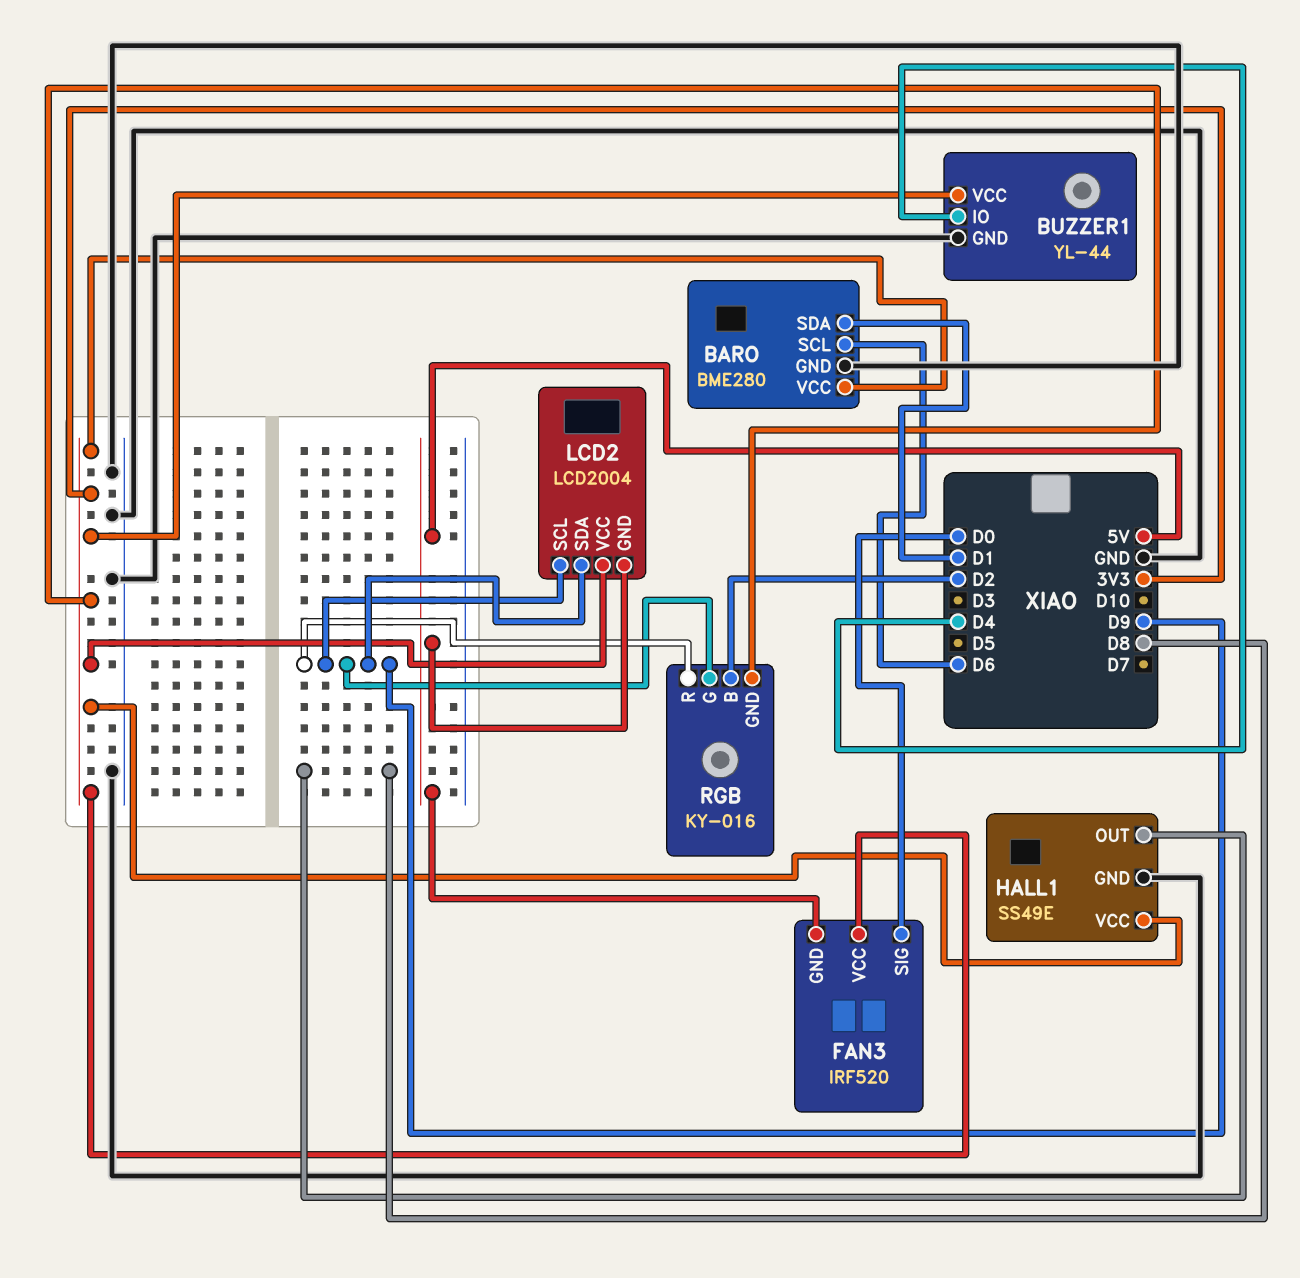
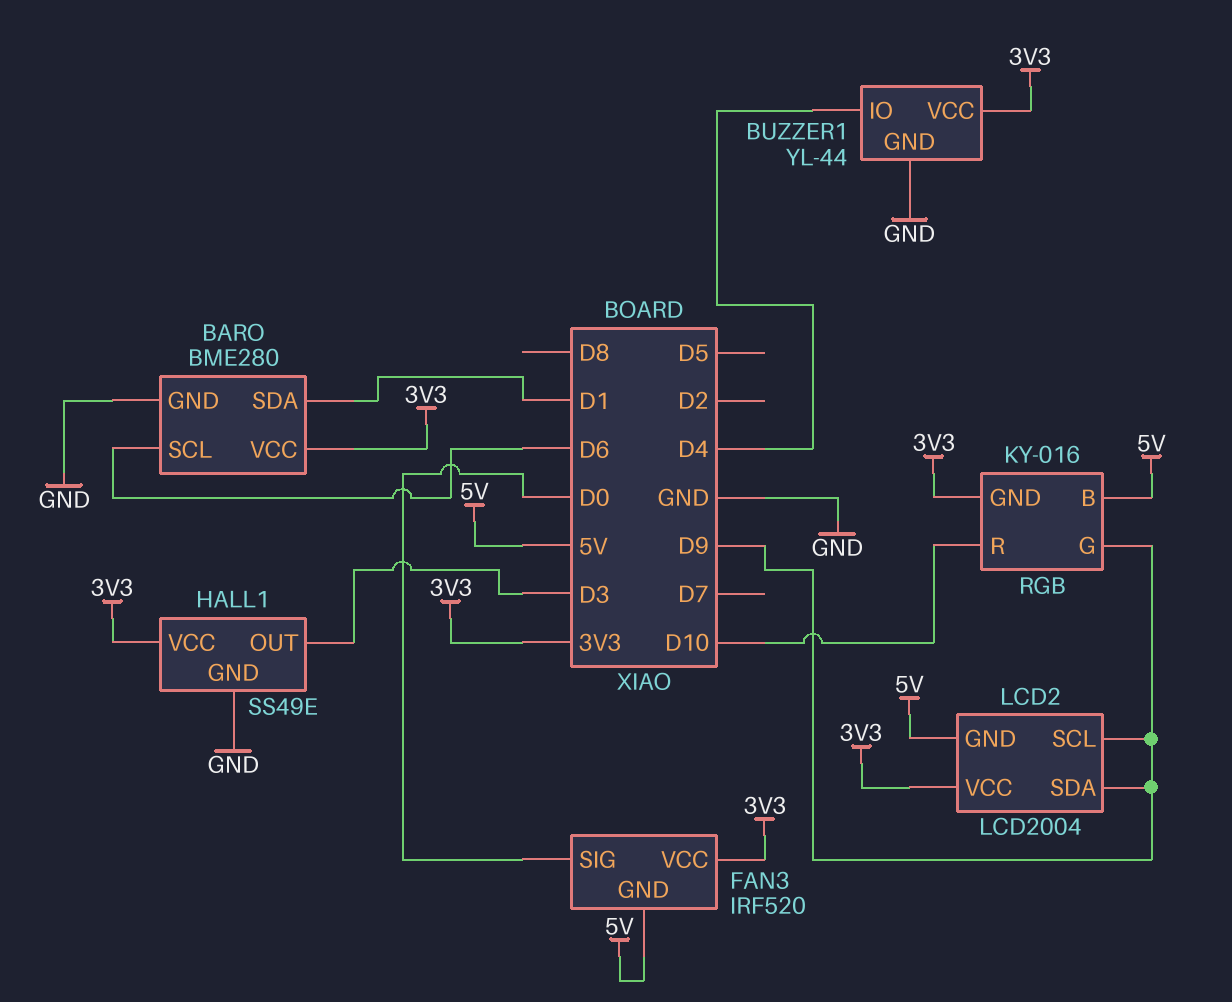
HALL1 pin OUT: D8 -> D3
RGB pin B: D2 -> 5V
RGB pin R: D9 -> D10

